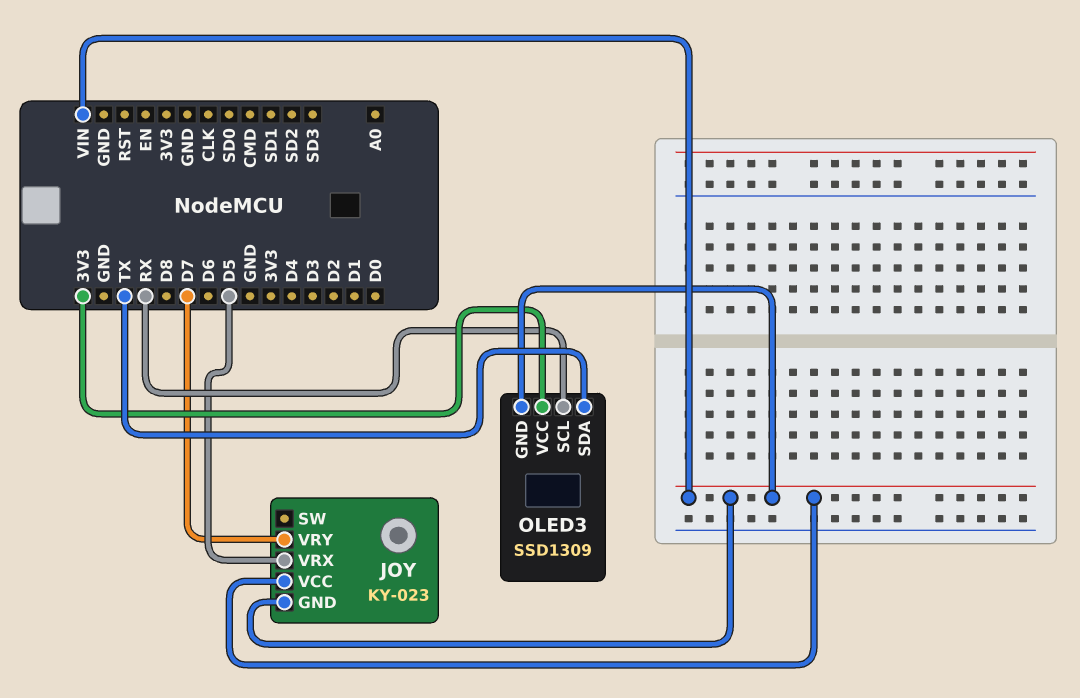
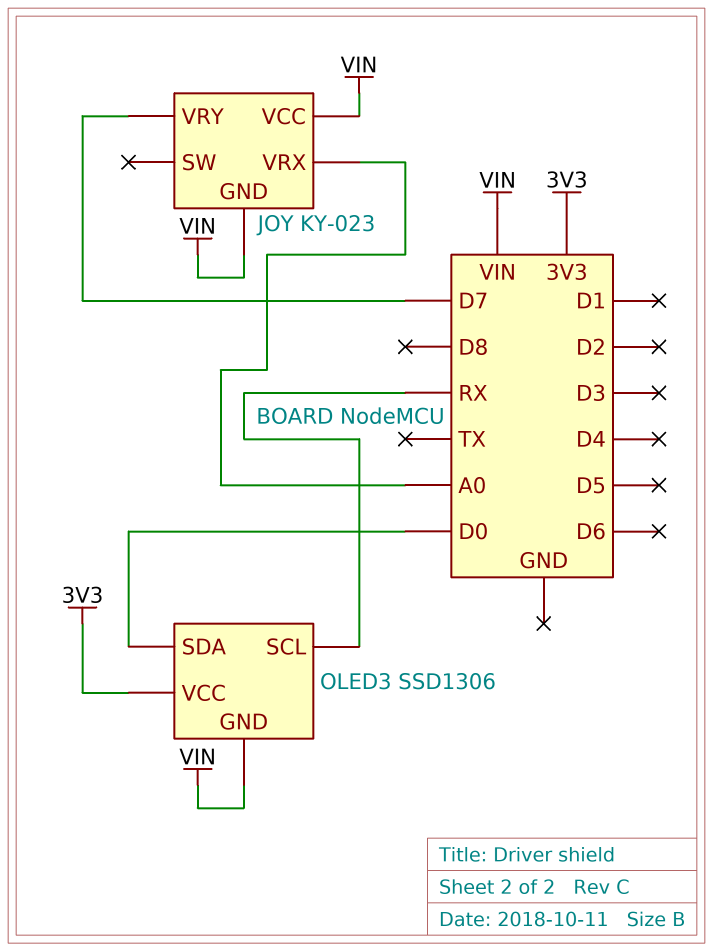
JOY pin VRX: D5 -> A0
OLED3: SSD1309 -> SSD1306
OLED3 pin SDA: TX -> D0

